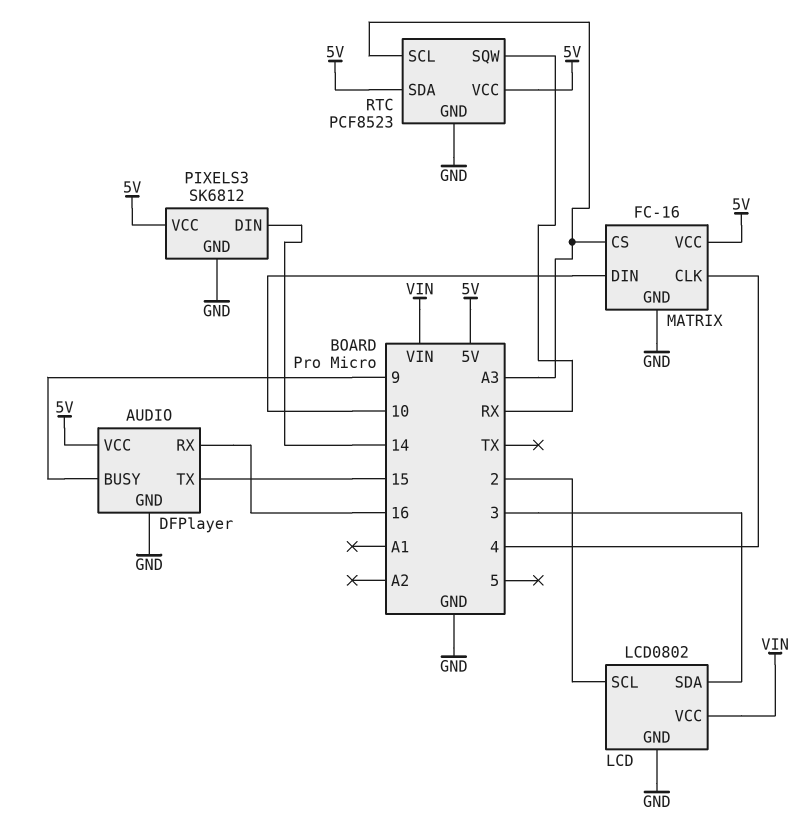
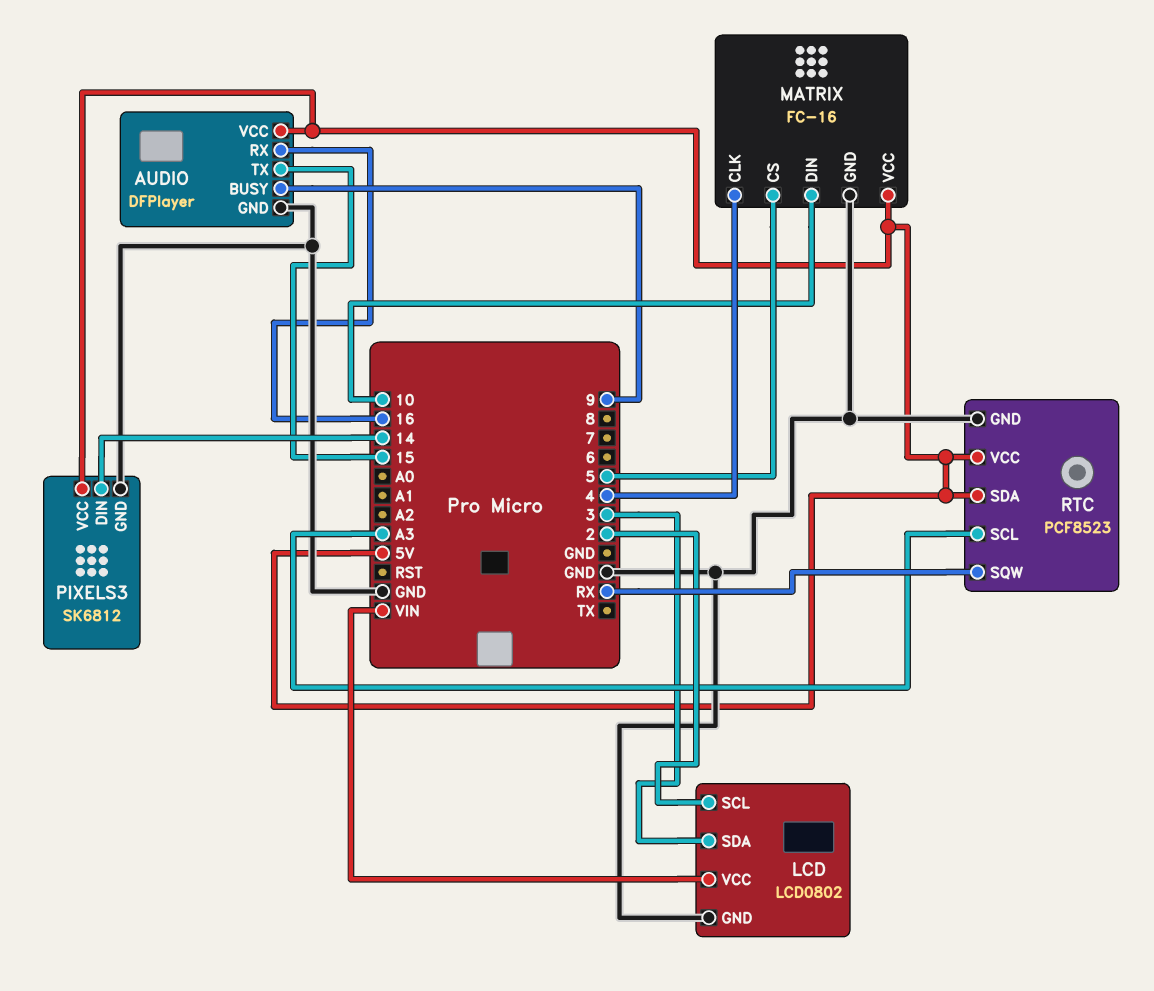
MATRIX pin CS: A3 -> 5

